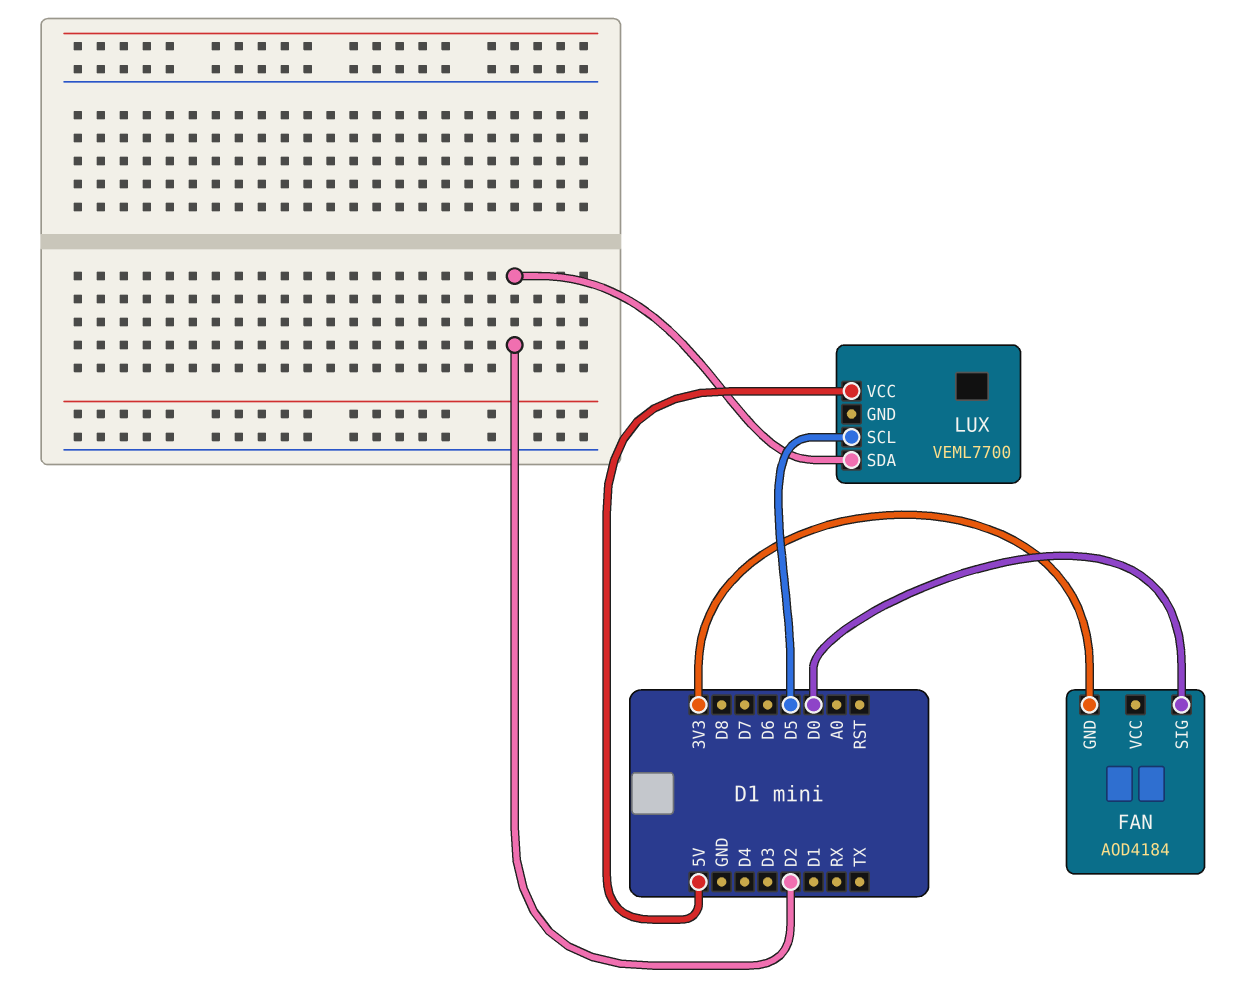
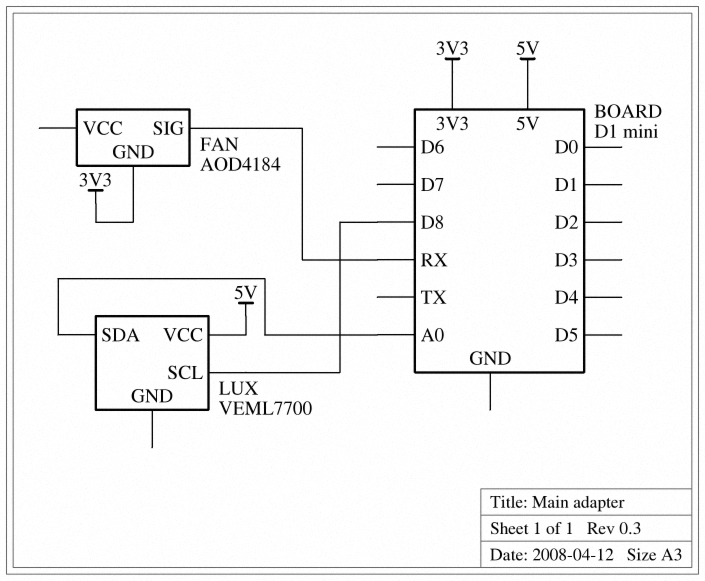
FAN pin SIG: D0 -> RX
LUX pin SCL: D5 -> D8
LUX pin SDA: D2 -> A0

